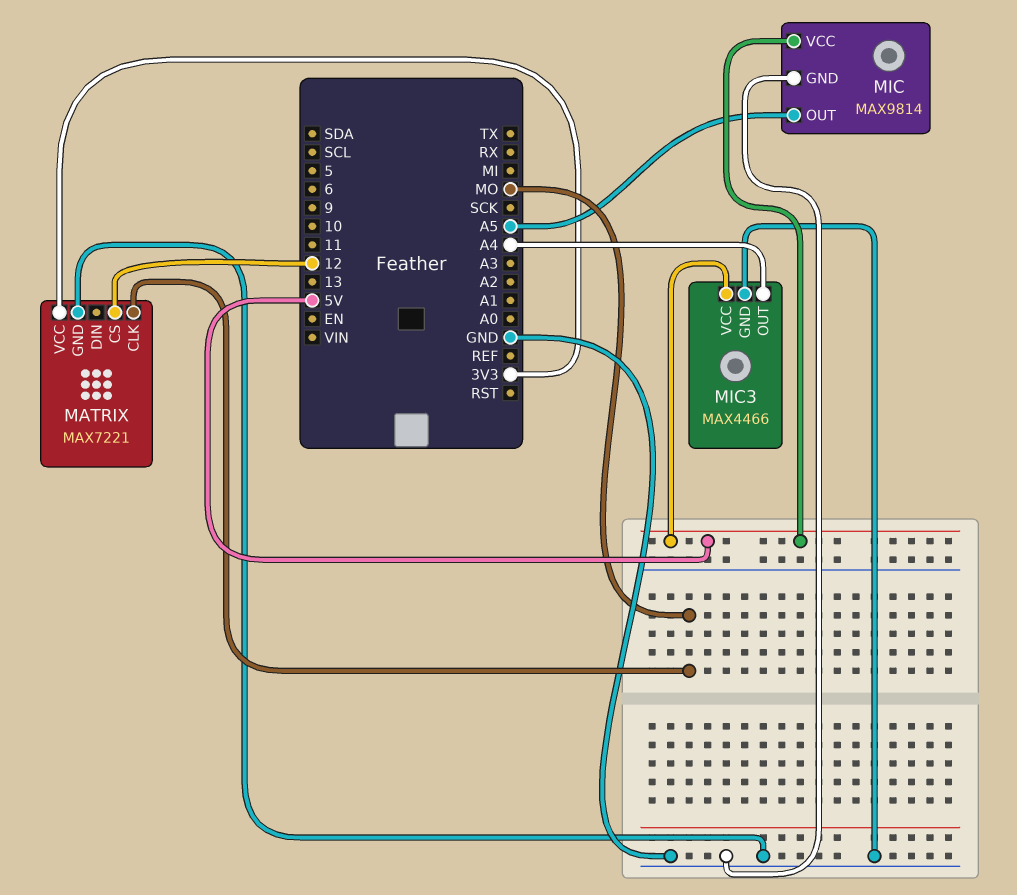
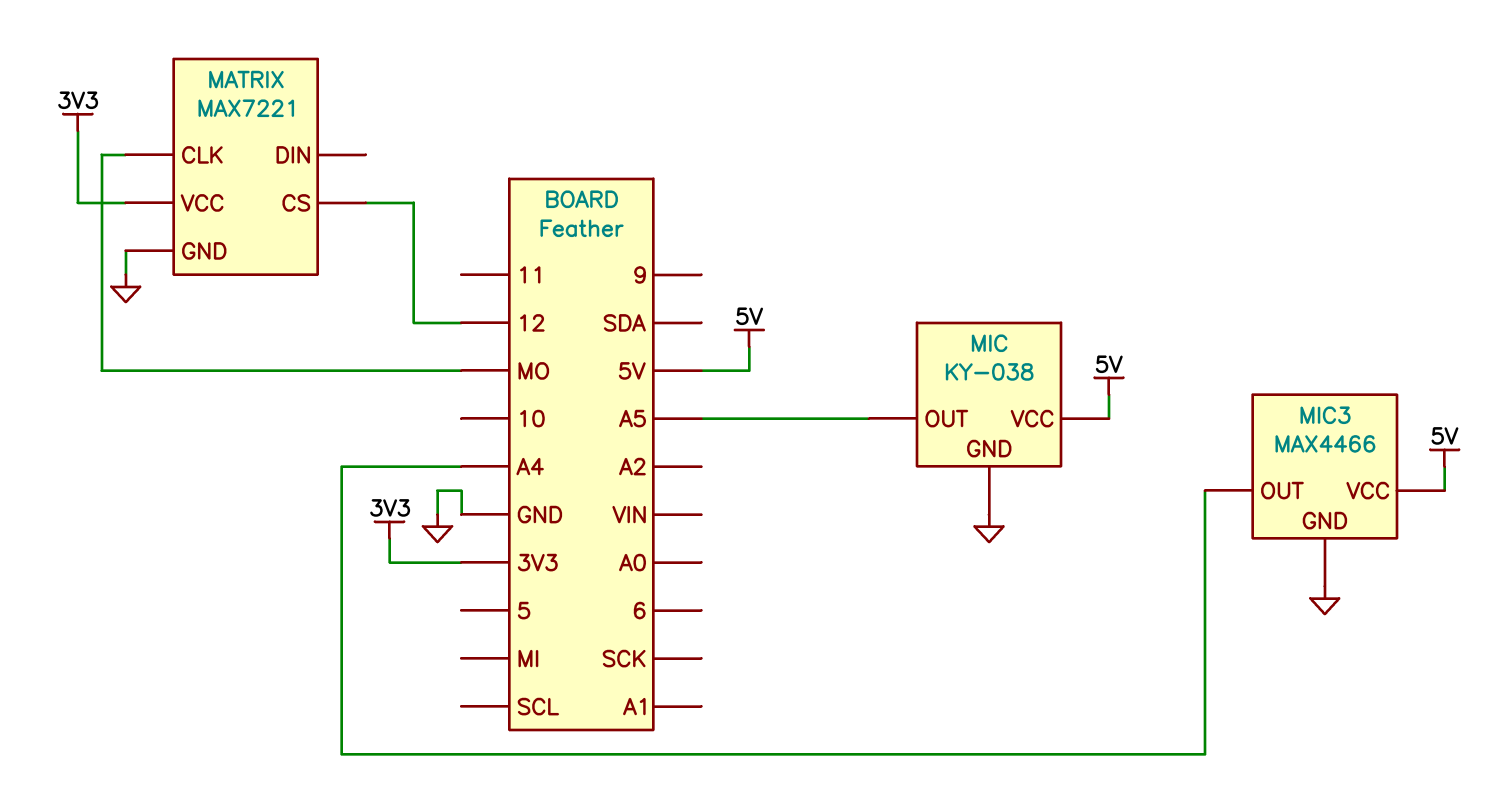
MIC: MAX9814 -> KY-038

